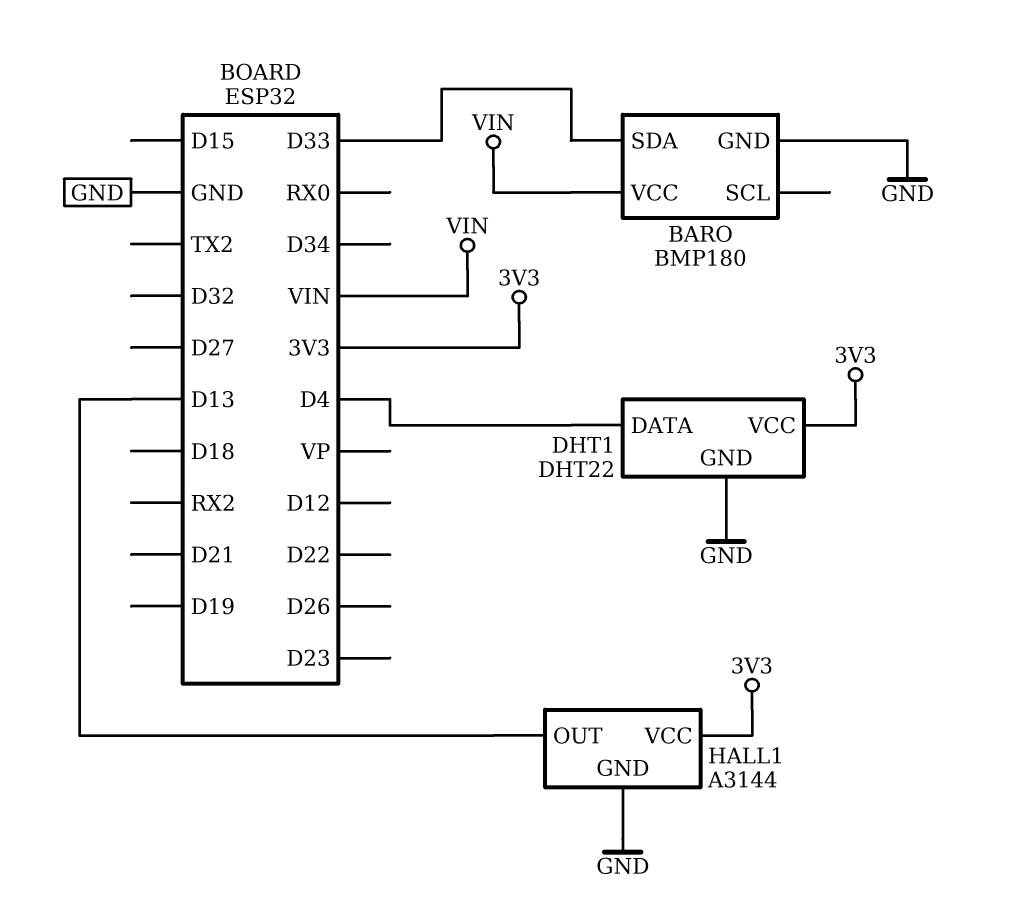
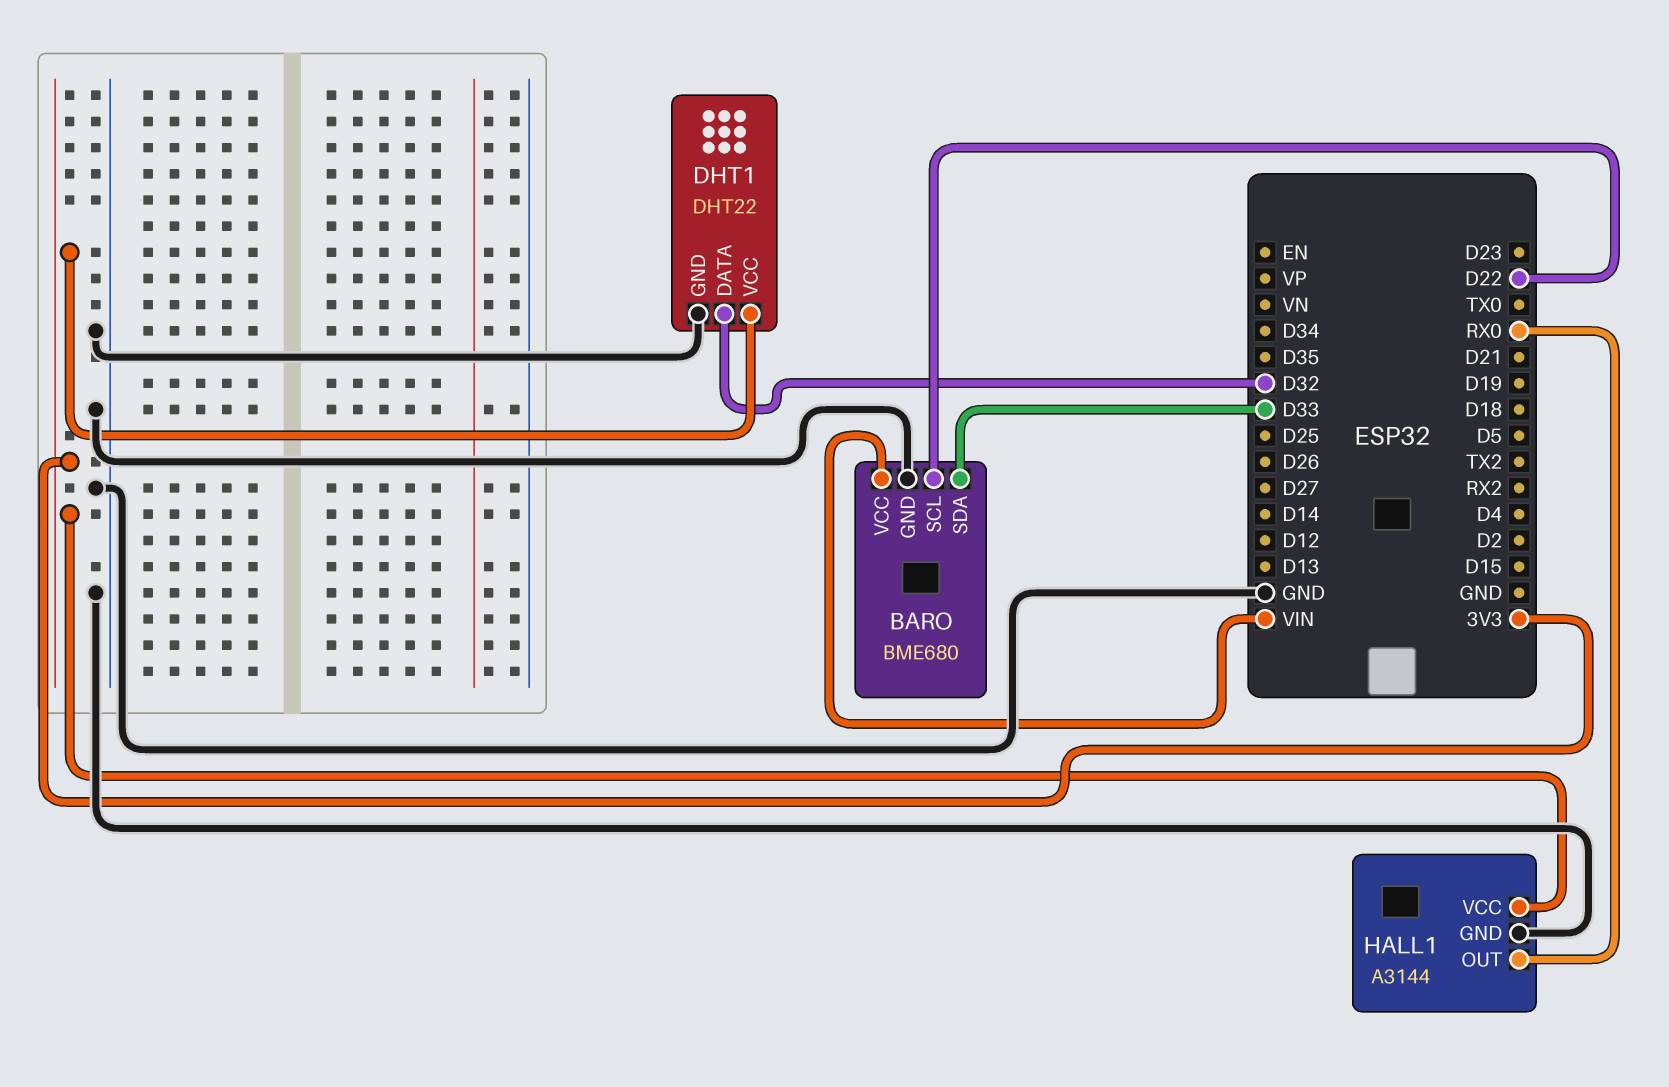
BARO: BMP180 -> BME680
BARO pin SCL: none -> D22
DHT1 pin DATA: D4 -> D32
HALL1 pin OUT: D13 -> RX0

